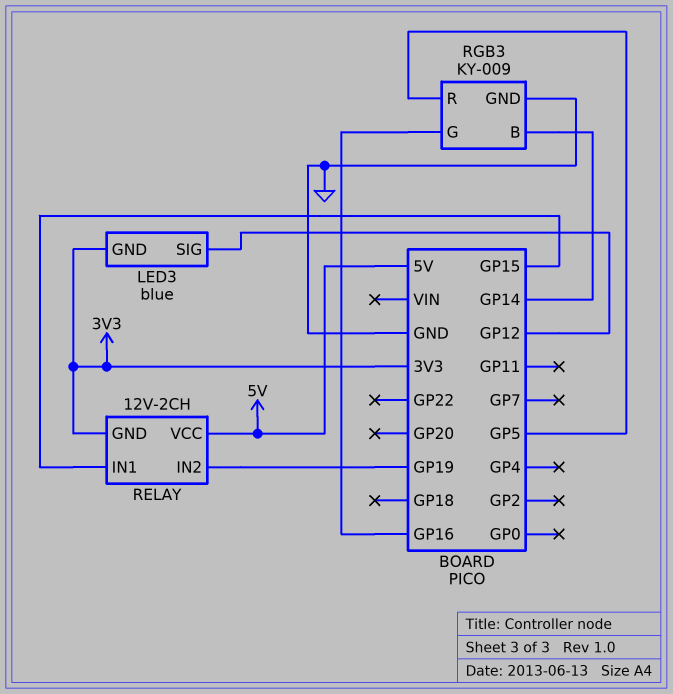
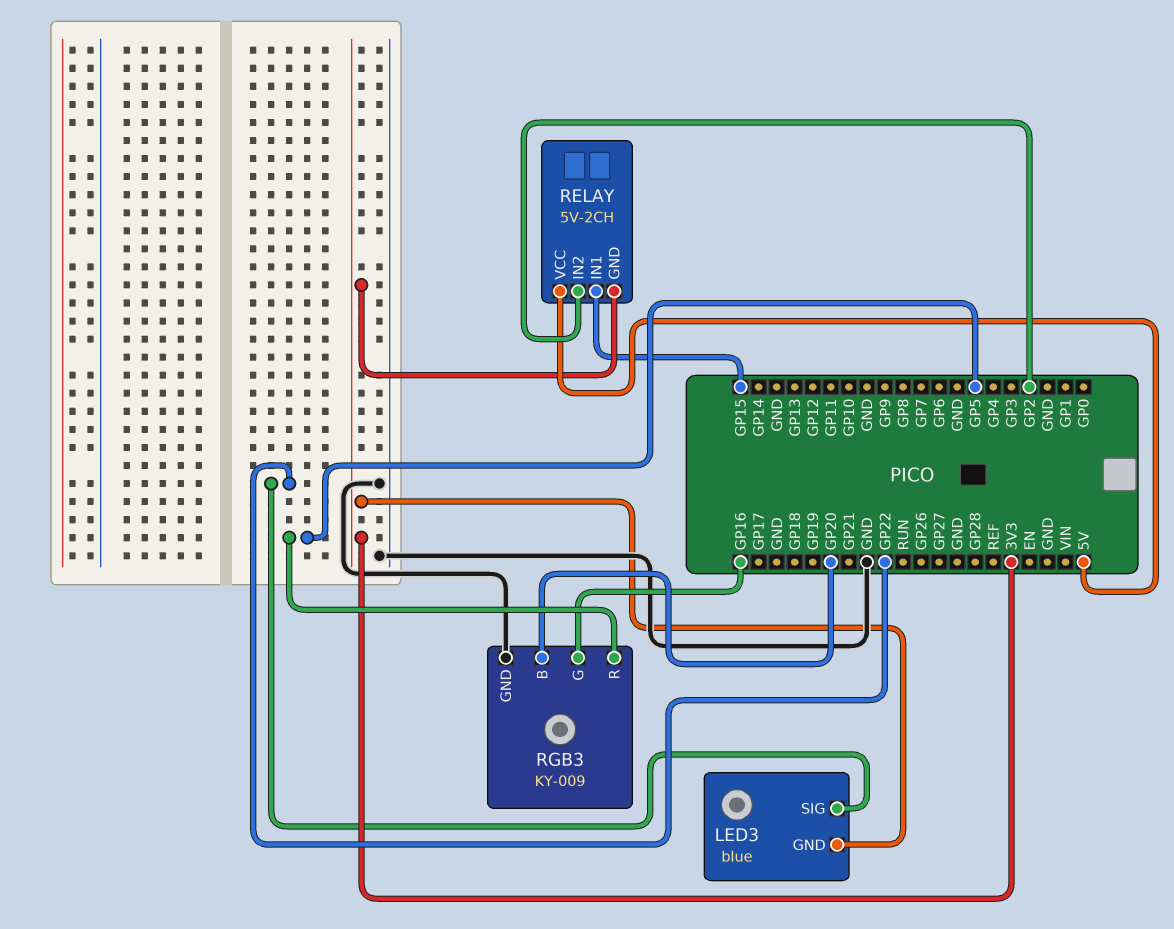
LED3 pin SIG: GP12 -> GP22
RELAY: 12V-2CH -> 5V-2CH
RELAY pin IN2: GP19 -> GP2
RGB3 pin B: GP14 -> GP20

